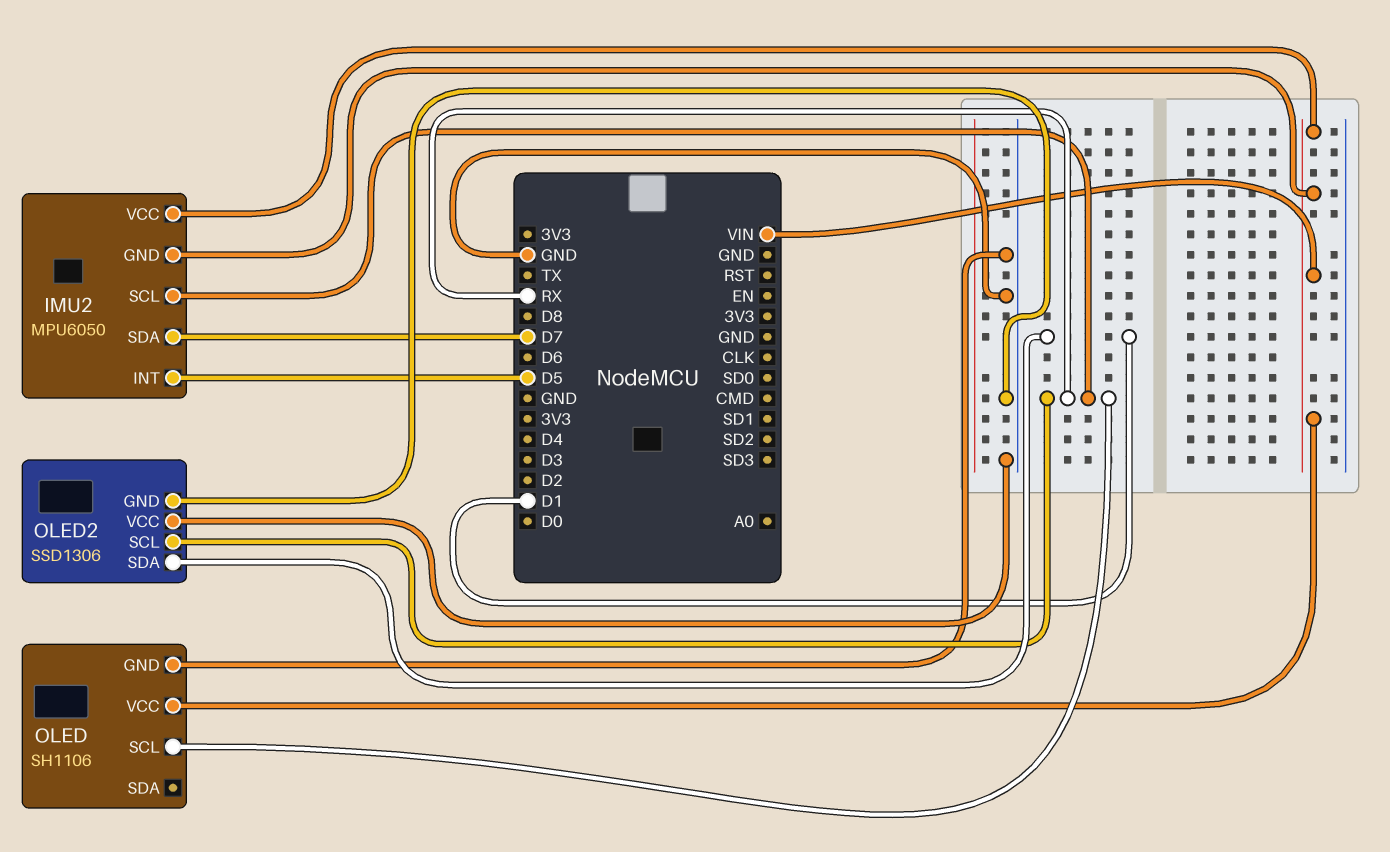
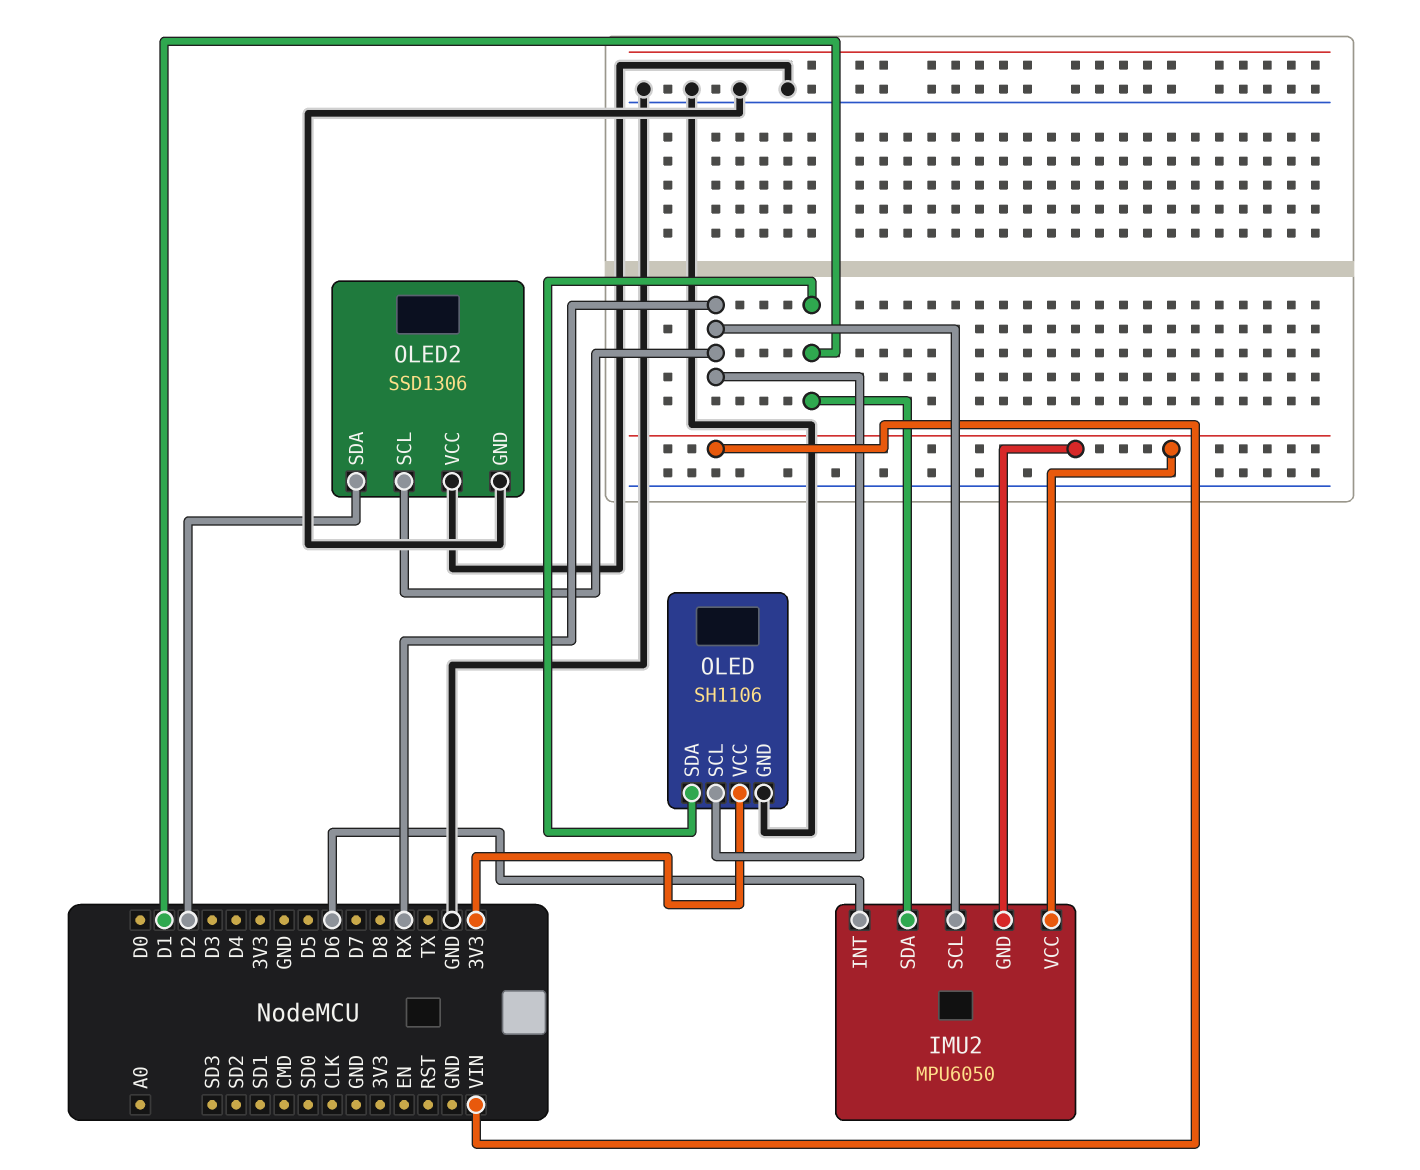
IMU2 pin INT: D5 -> D6
IMU2 pin SDA: D7 -> D1
OLED pin SDA: none -> D1
OLED pin VCC: VIN -> 3V3
OLED2 pin SDA: D1 -> D2

